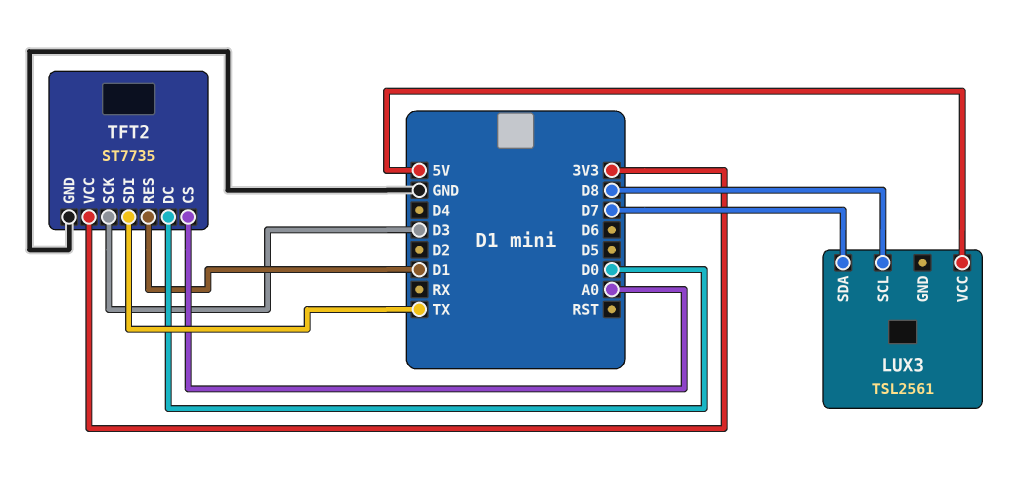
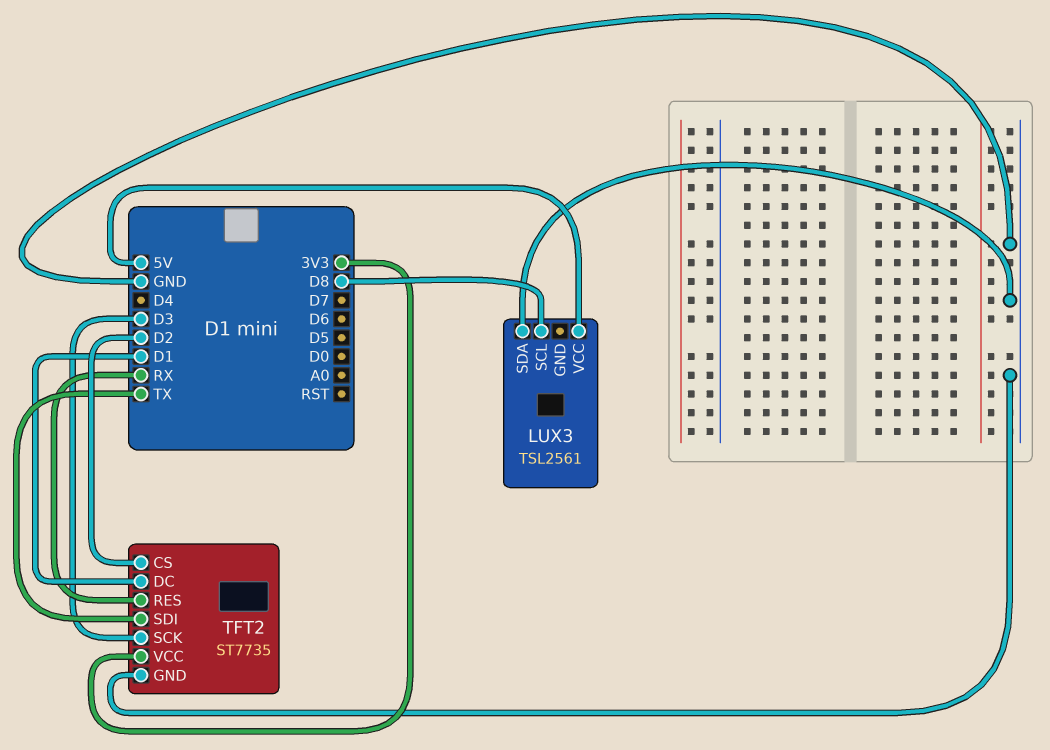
LUX3 pin SDA: D7 -> GND
TFT2 pin CS: A0 -> D2
TFT2 pin DC: D0 -> D1
TFT2 pin RES: D1 -> RX

